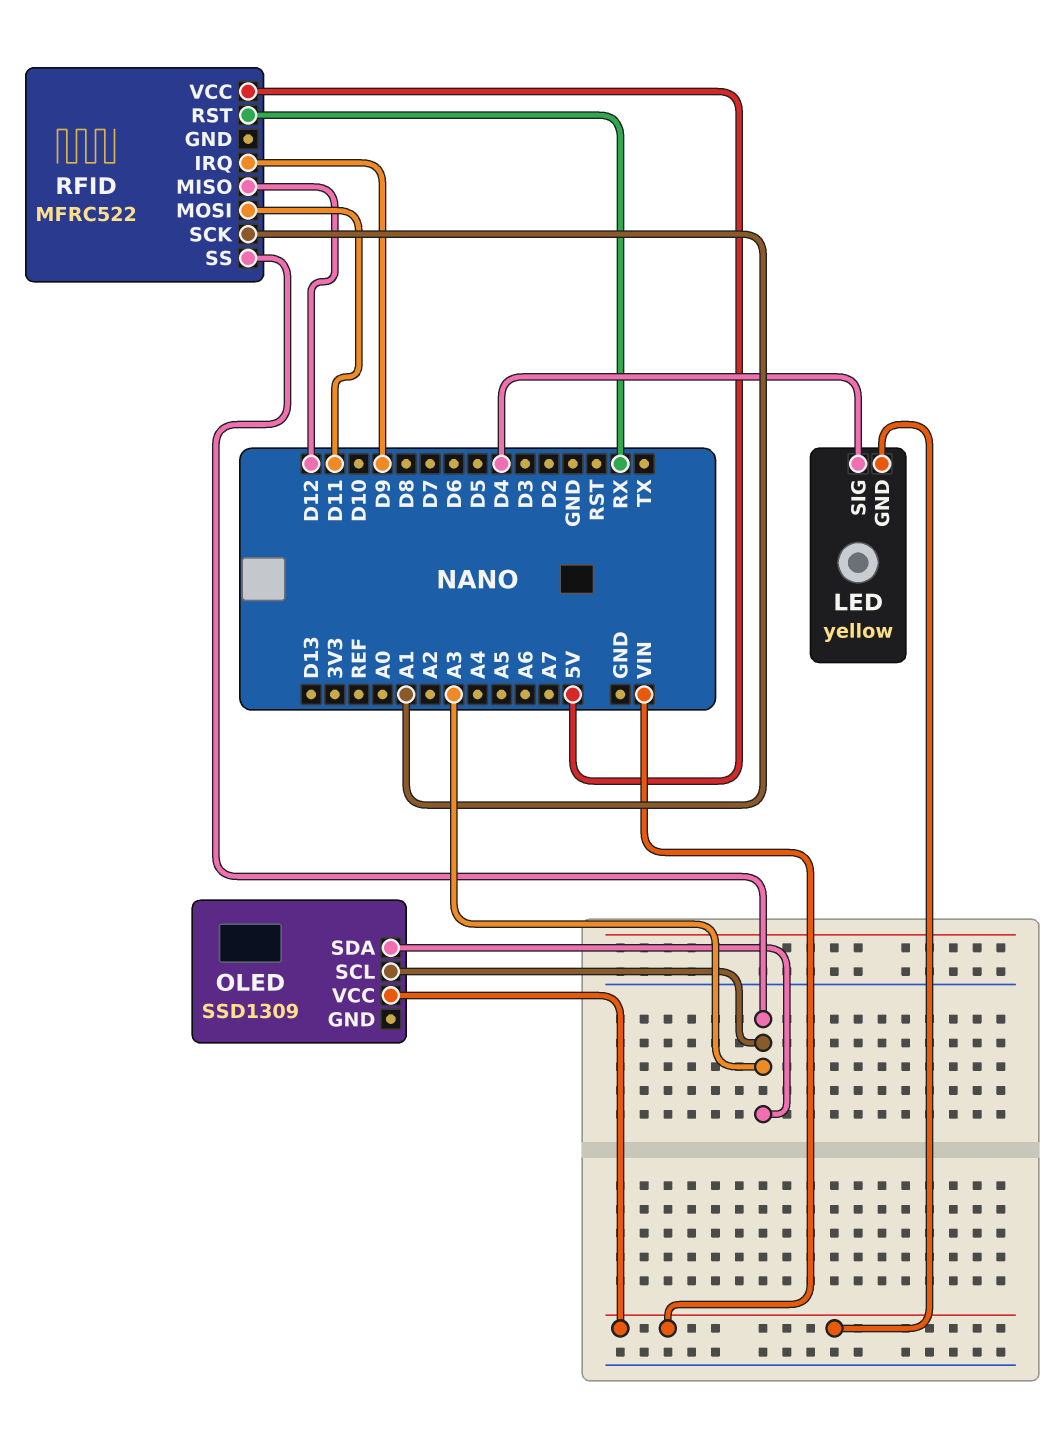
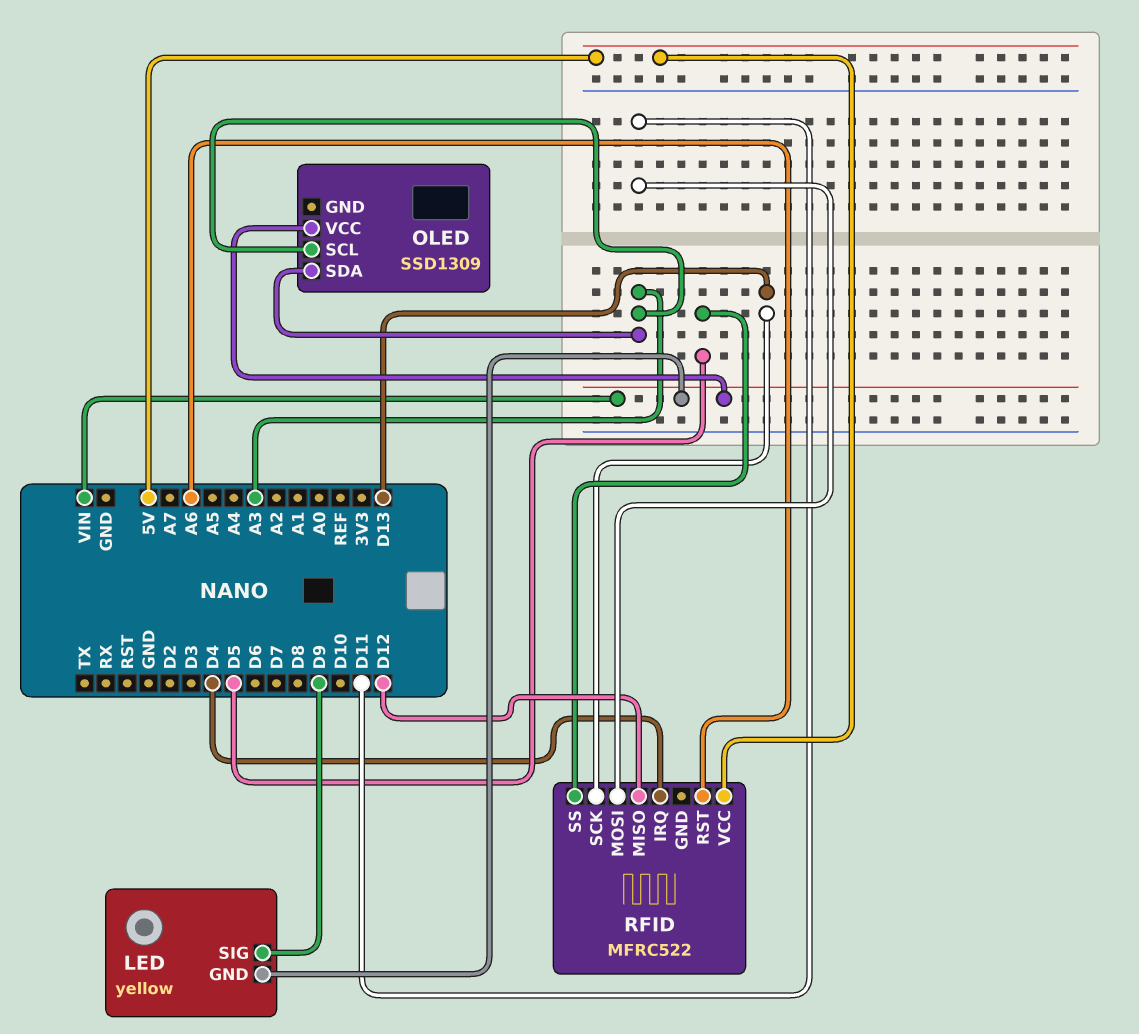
LED pin SIG: D4 -> D9
RFID pin IRQ: D9 -> D4
RFID pin RST: RX -> A6
RFID pin SCK: A1 -> D13
RFID pin SS: A3 -> D5

